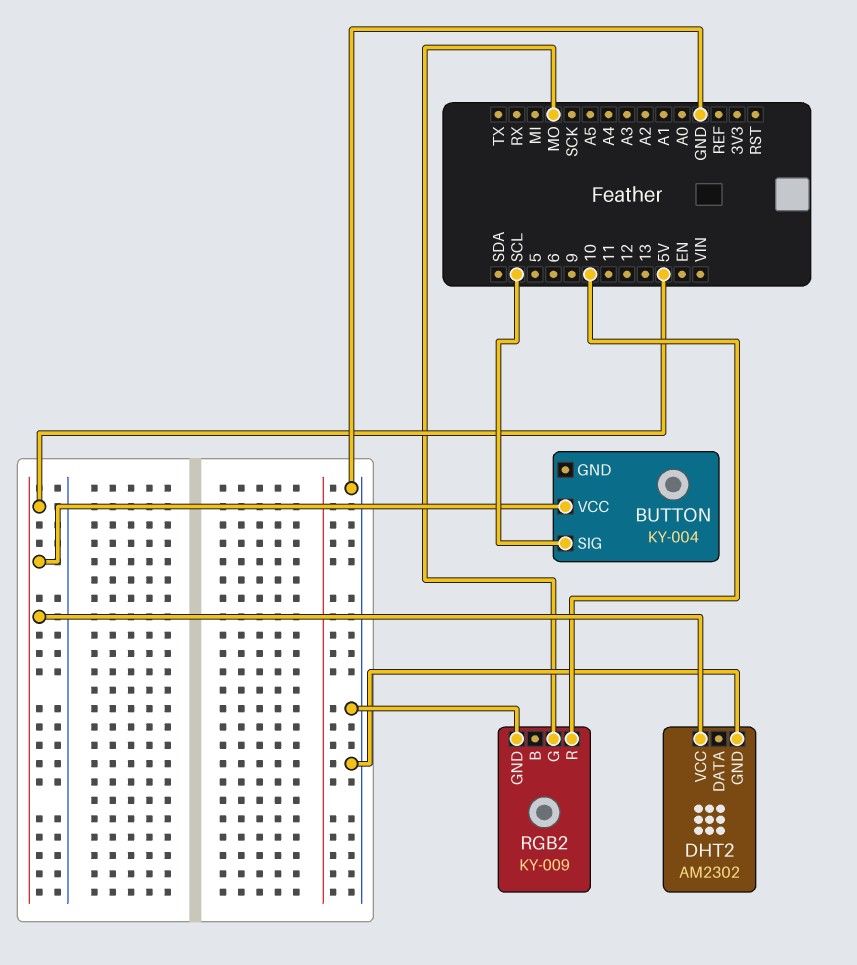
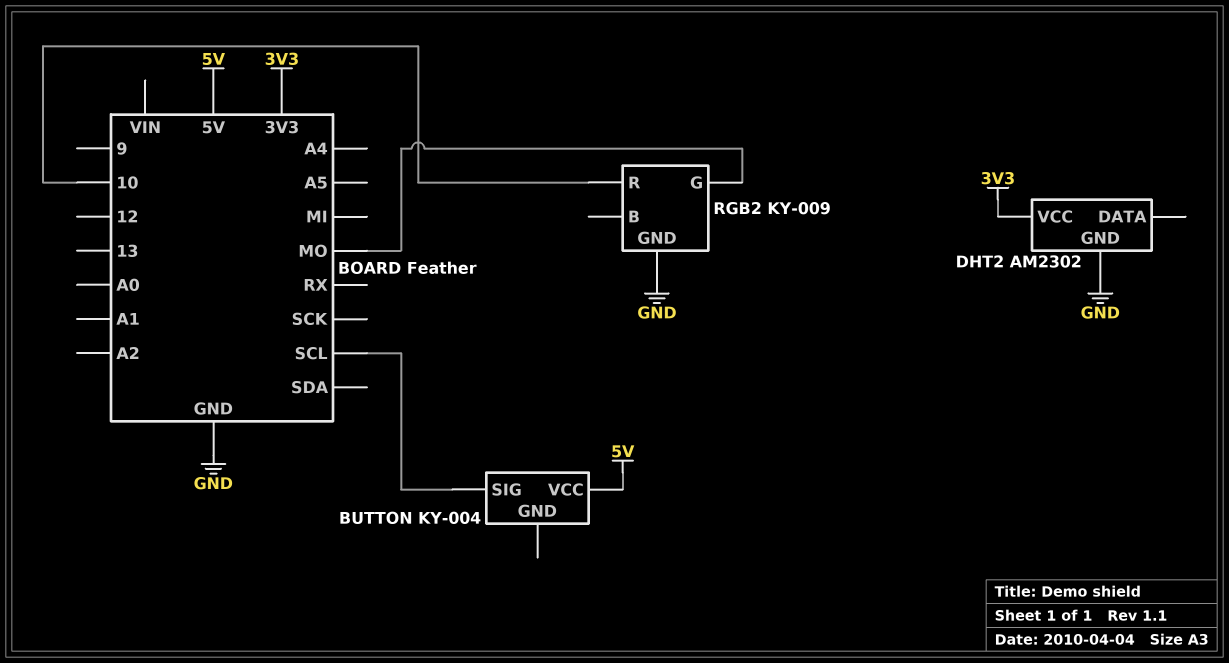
DHT2 pin VCC: 5V -> 3V3

